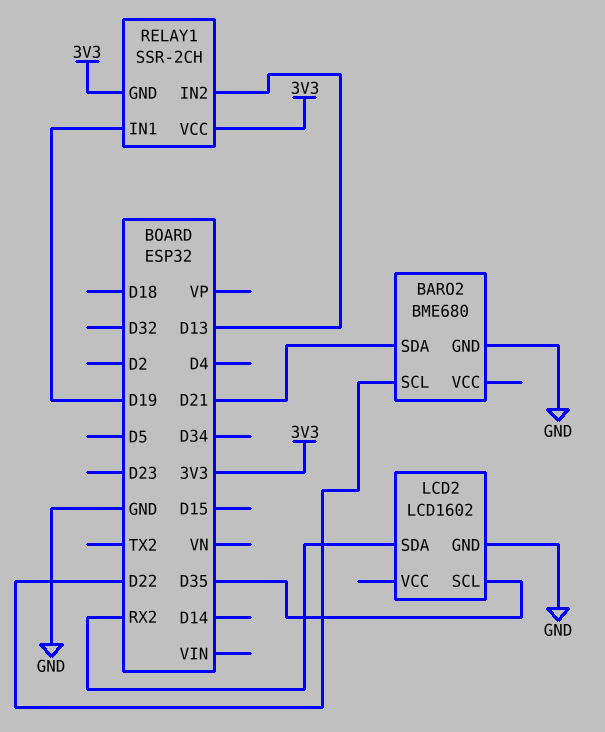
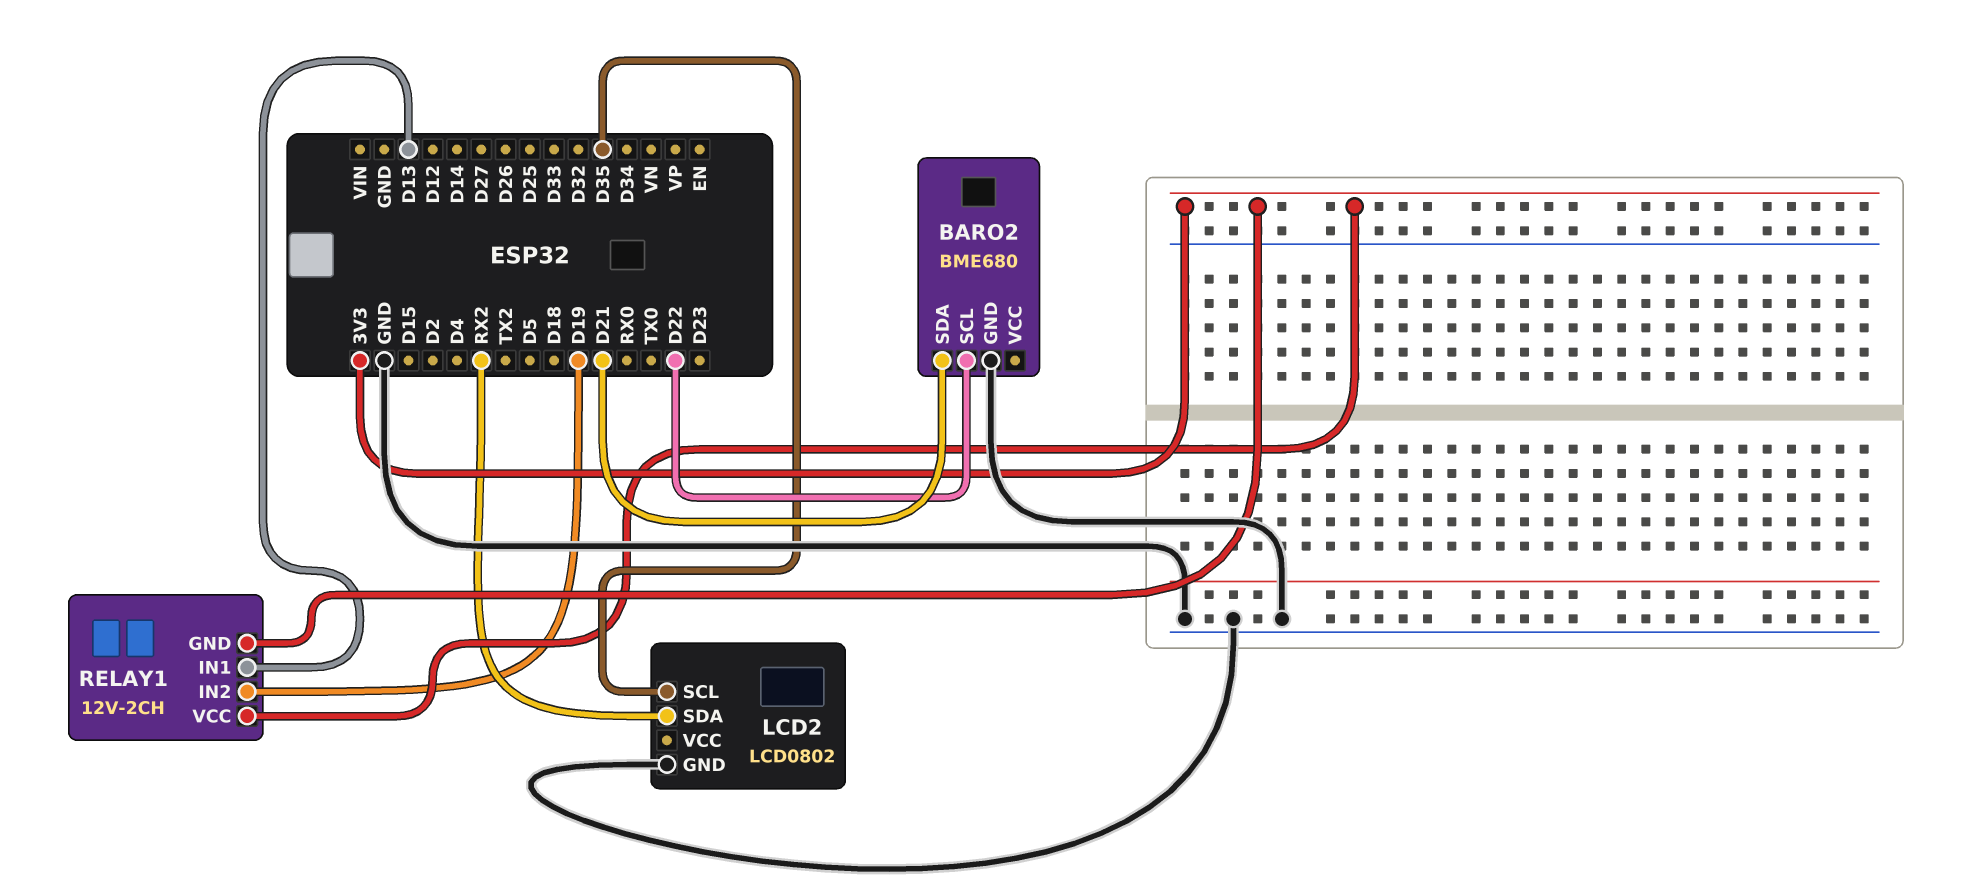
LCD2: LCD1602 -> LCD0802
RELAY1: SSR-2CH -> 12V-2CH
RELAY1 pin IN1: D19 -> D13
RELAY1 pin IN2: D13 -> D19

